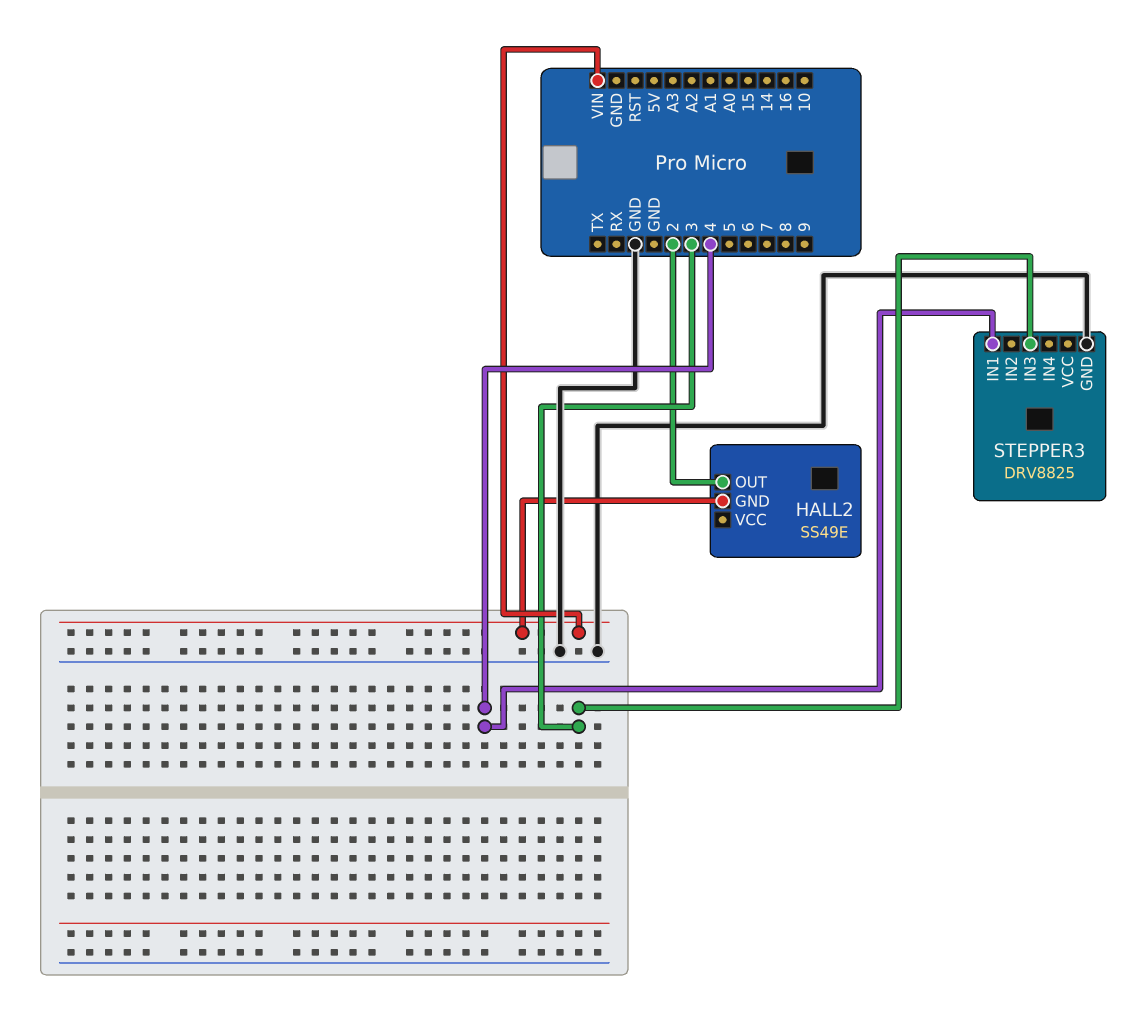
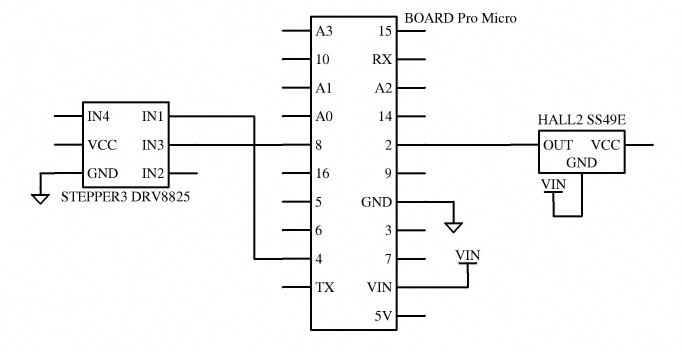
STEPPER3 pin IN3: 3 -> 8

